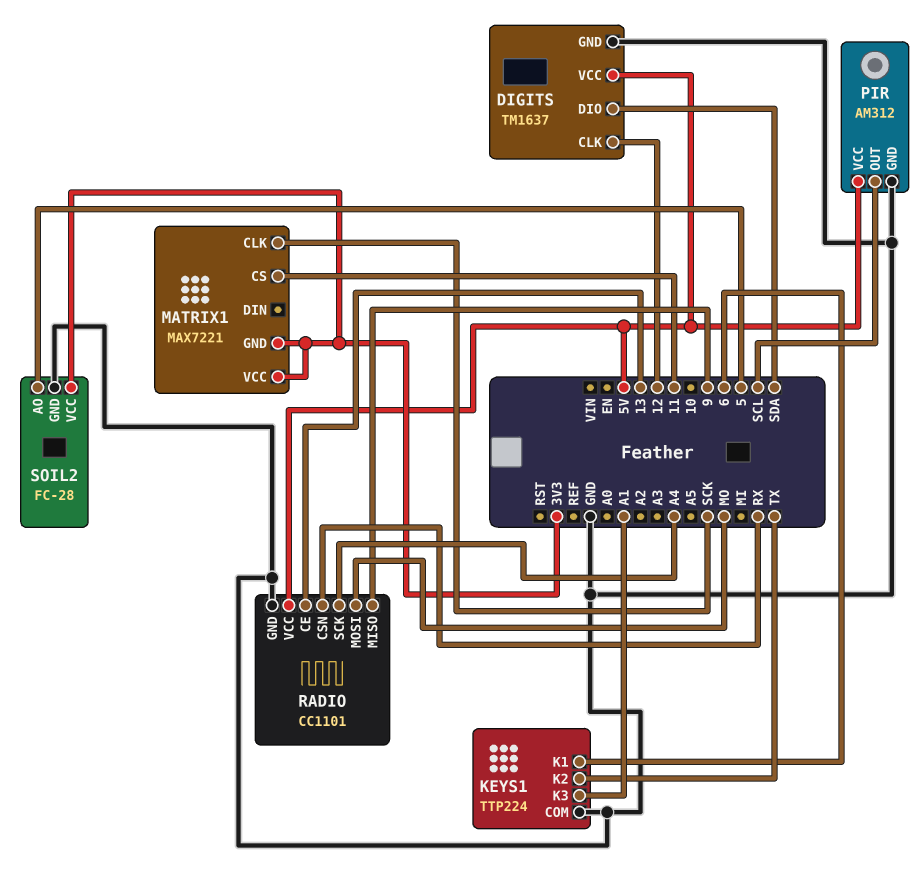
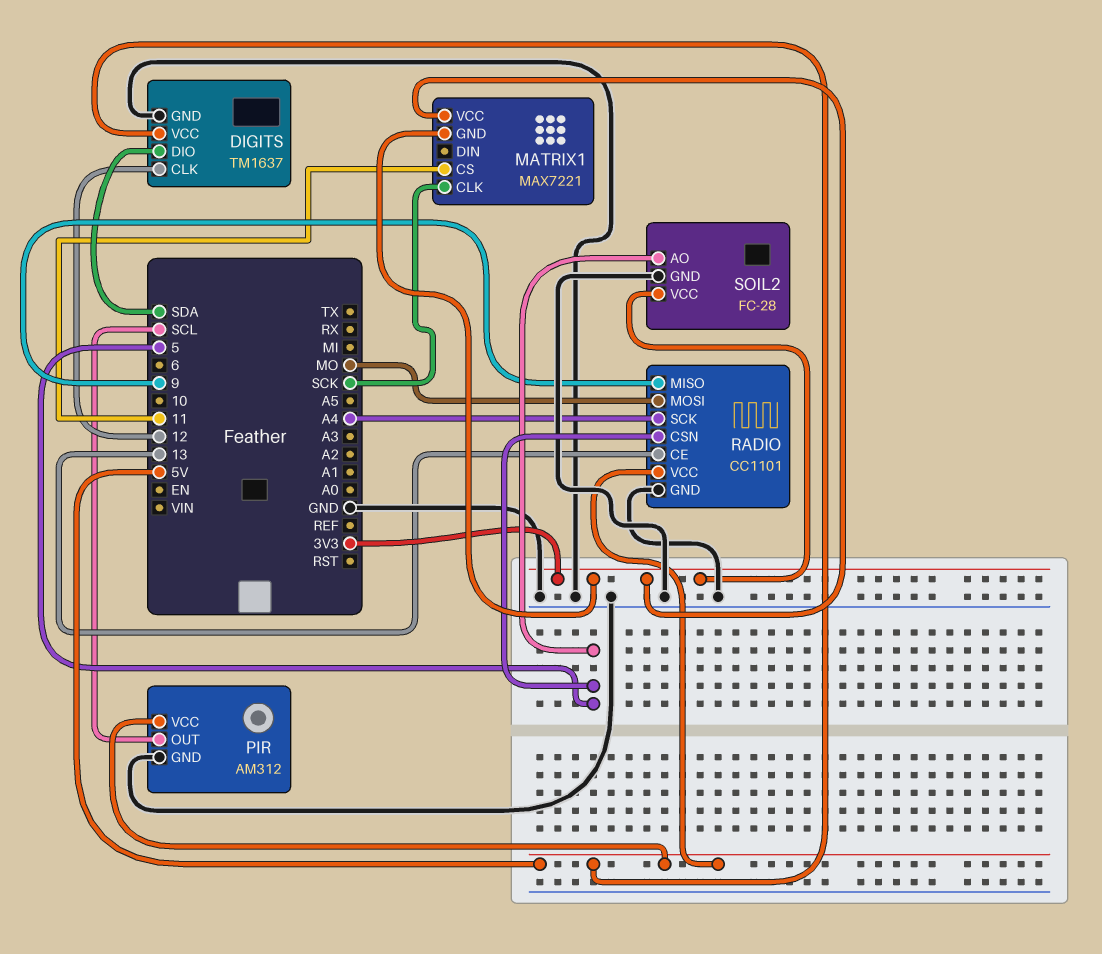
KEYS1: TTP224 -> none
KEYS1 pin COM: GND -> none
KEYS1 pin K1: 6 -> none
KEYS1 pin K2: TX -> none
KEYS1 pin K3: A1 -> none
RADIO pin CSN: RX -> 5

